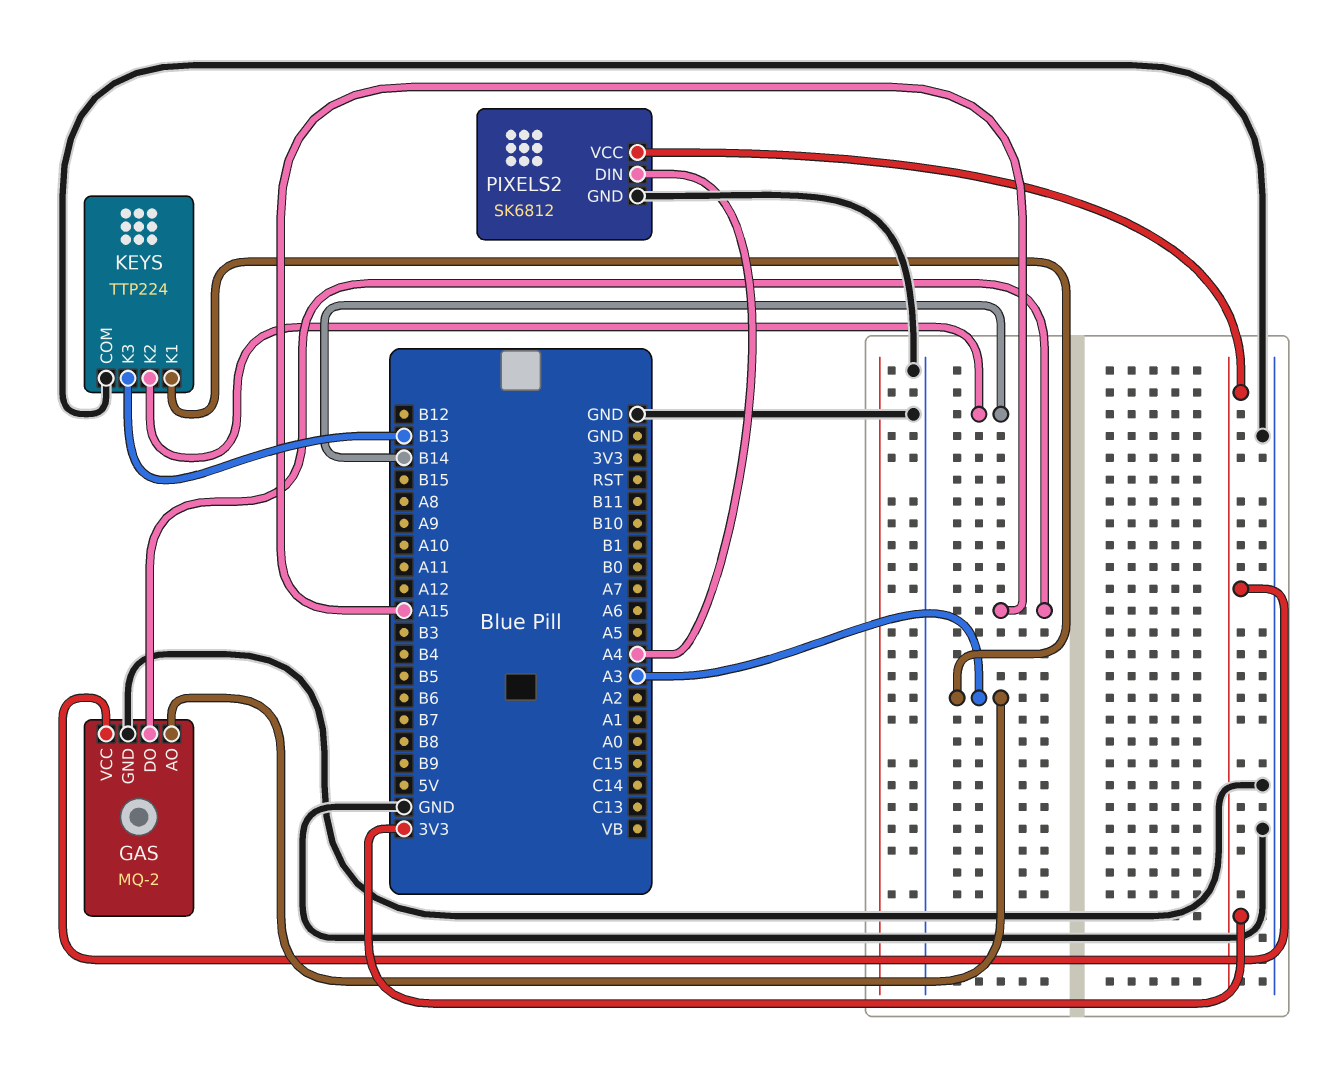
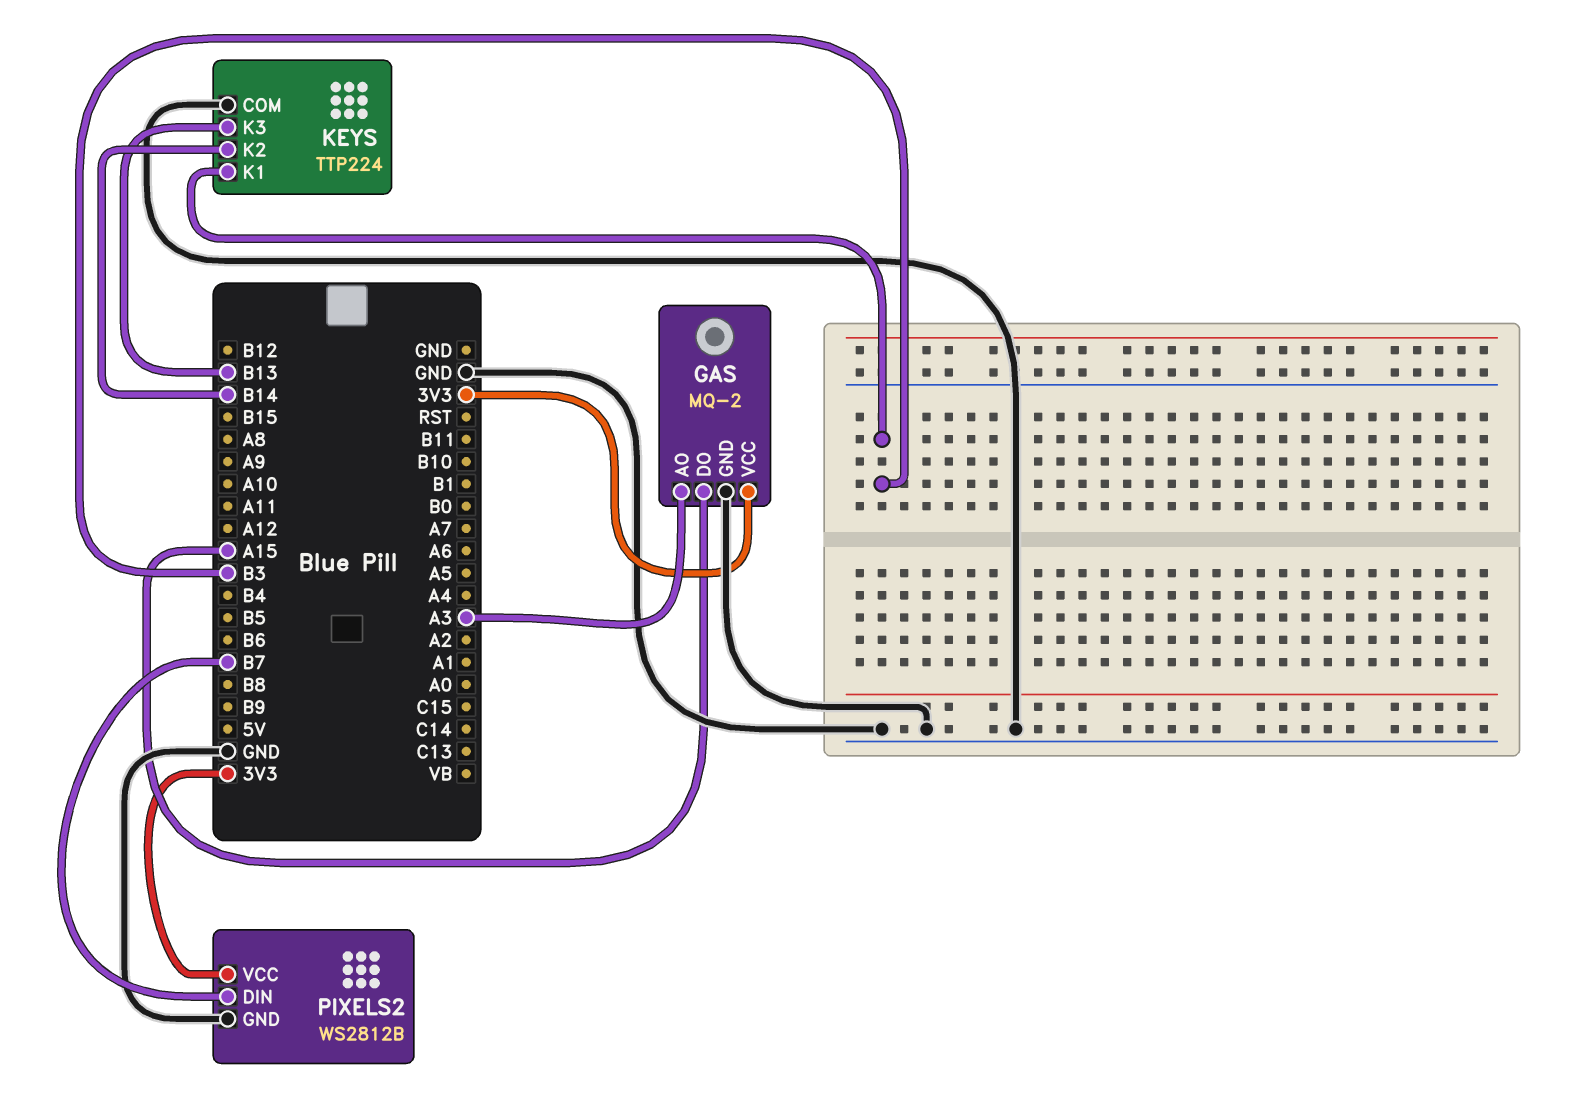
KEYS pin K1: A3 -> B3
PIXELS2: SK6812 -> WS2812B
PIXELS2 pin DIN: A4 -> B7

